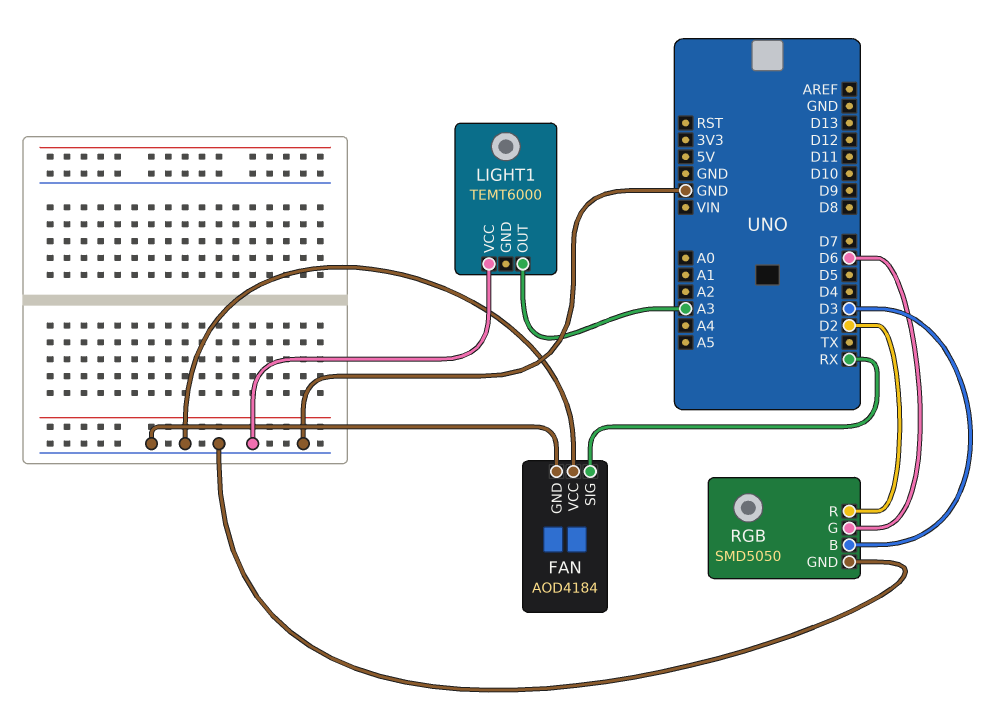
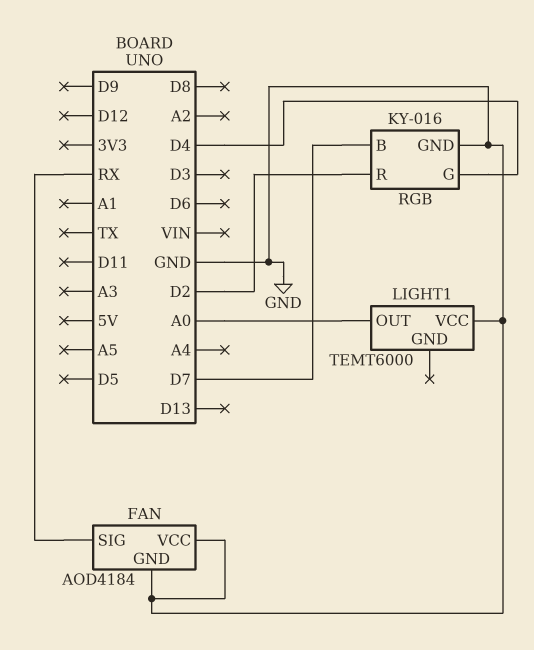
LIGHT1 pin OUT: A3 -> A0
RGB: SMD5050 -> KY-016
RGB pin B: D3 -> D7
RGB pin G: D6 -> D4

